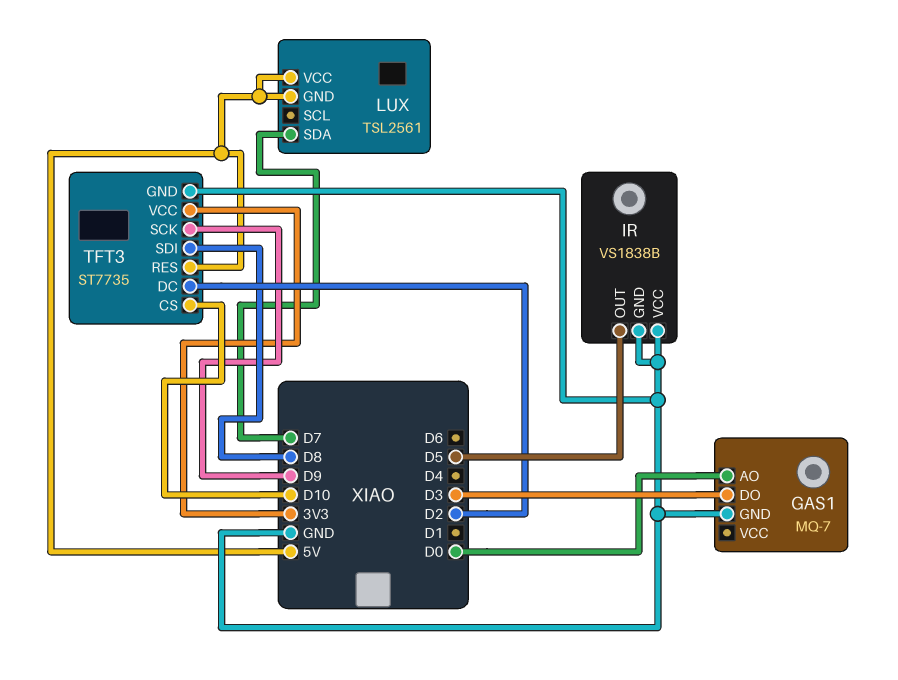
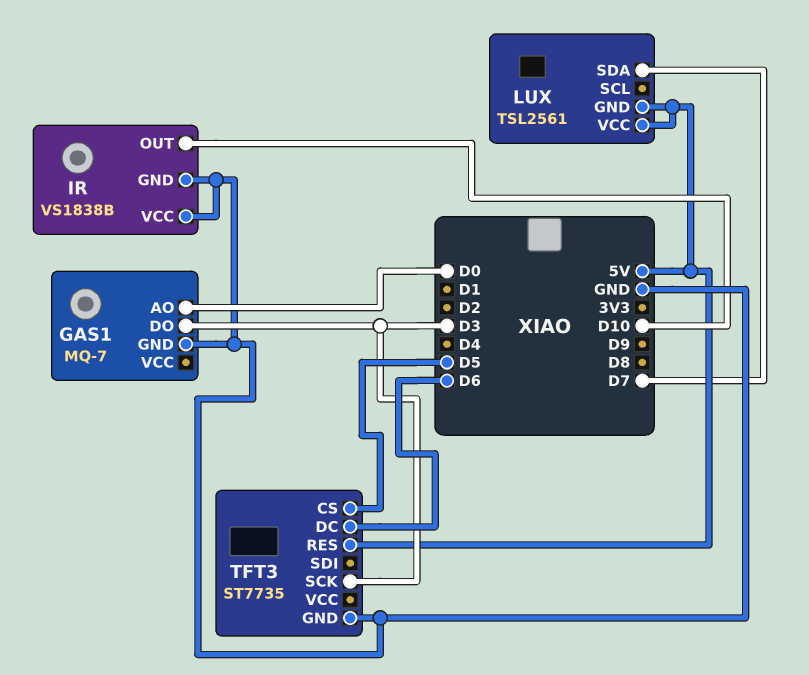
IR pin OUT: D5 -> D10
TFT3 pin CS: D10 -> D5
TFT3 pin DC: D2 -> D6
TFT3 pin SCK: D9 -> D3
TFT3 pin SDI: D8 -> none
TFT3 pin VCC: 3V3 -> none

